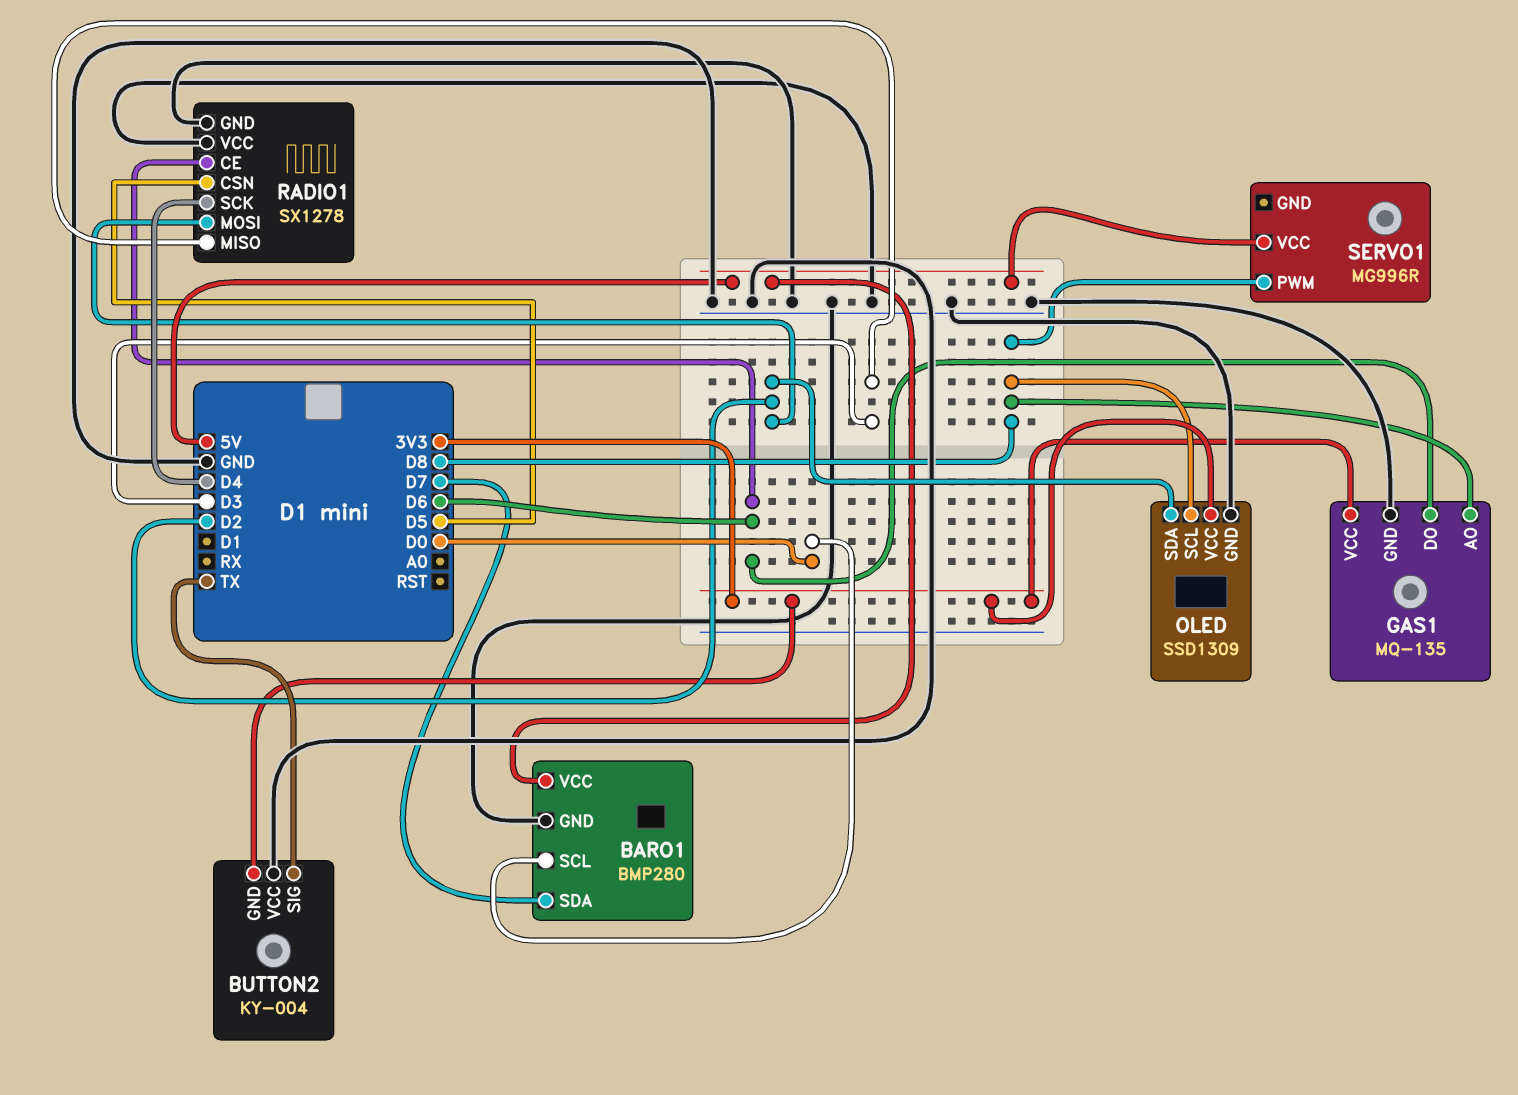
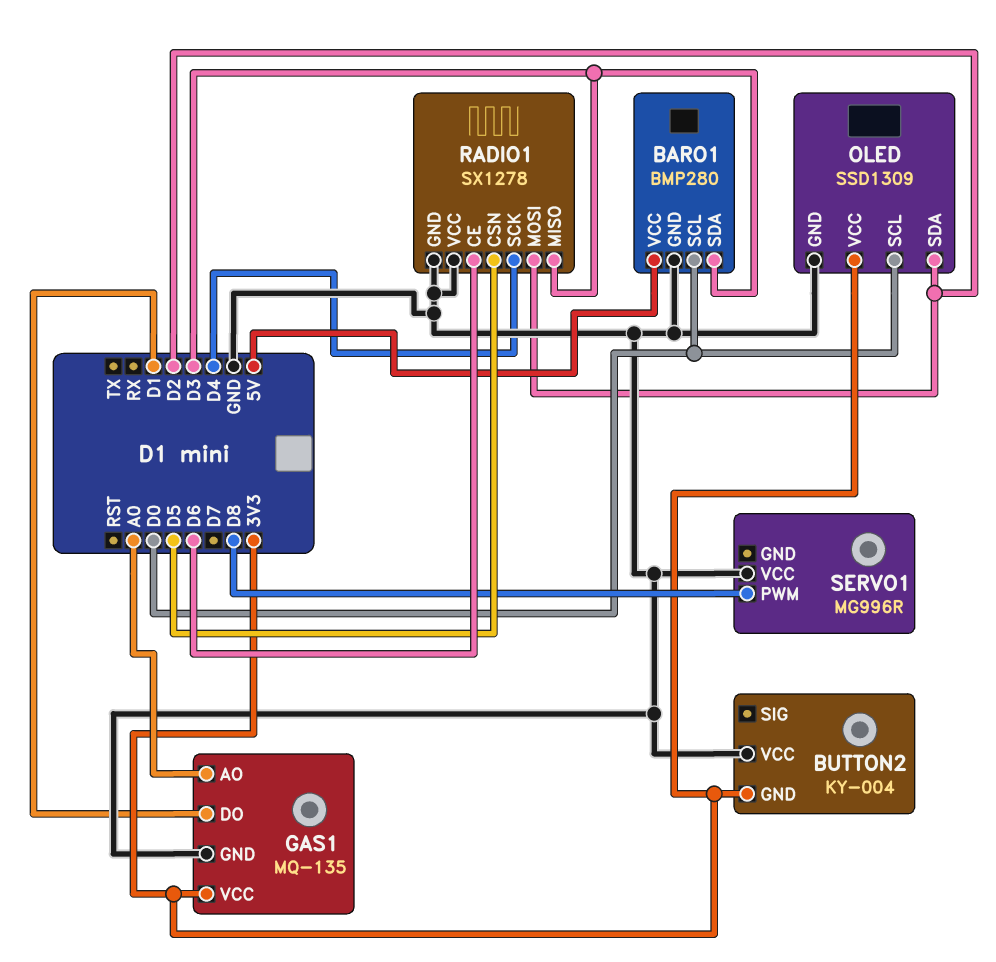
BARO1 pin SDA: D7 -> D3
BUTTON2 pin SIG: TX -> none
GAS1 pin AO: D8 -> A0
GAS1 pin DO: D6 -> D1
OLED pin SCL: D8 -> D0
SERVO1 pin VCC: 5V -> GND

